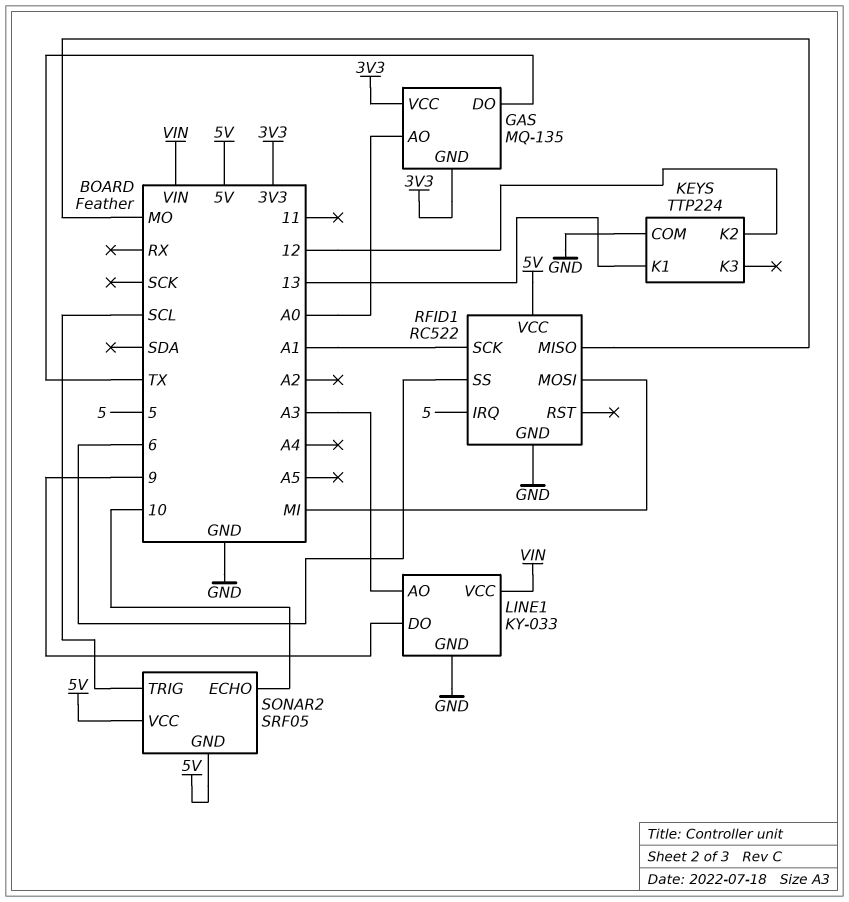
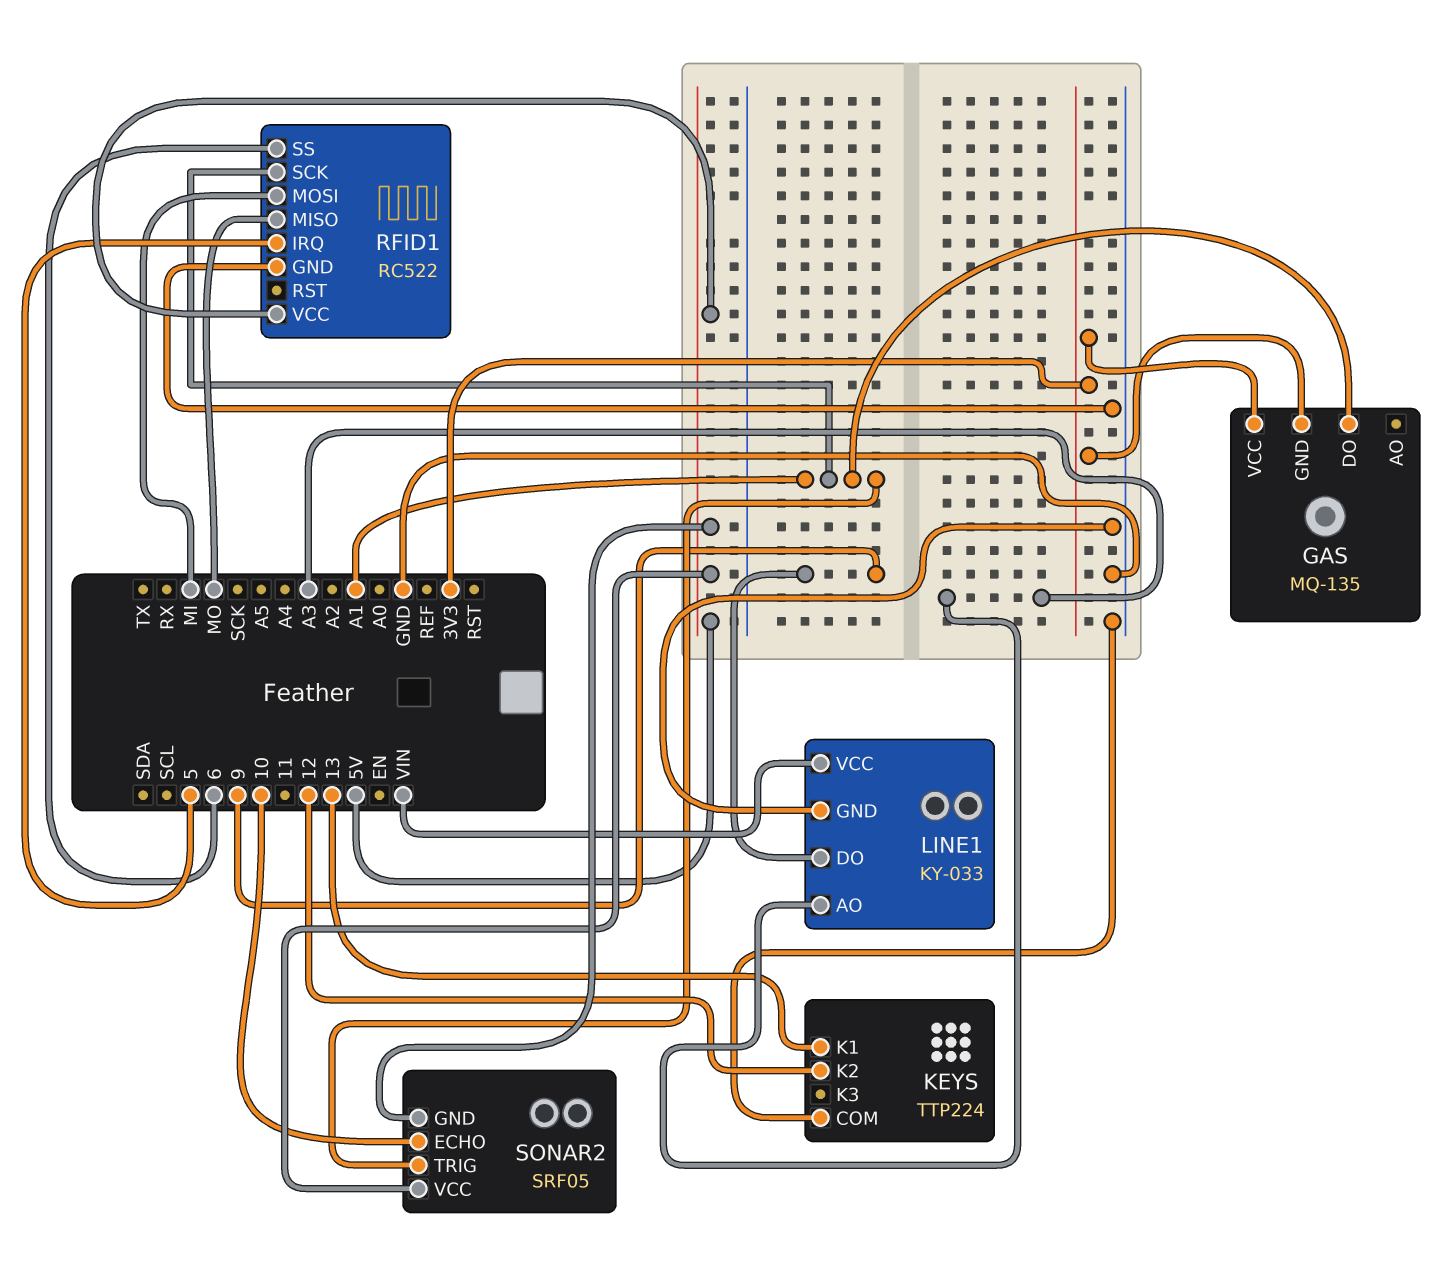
GAS pin AO: A0 -> none
GAS pin DO: TX -> A1
SONAR2 pin TRIG: SCL -> A1

